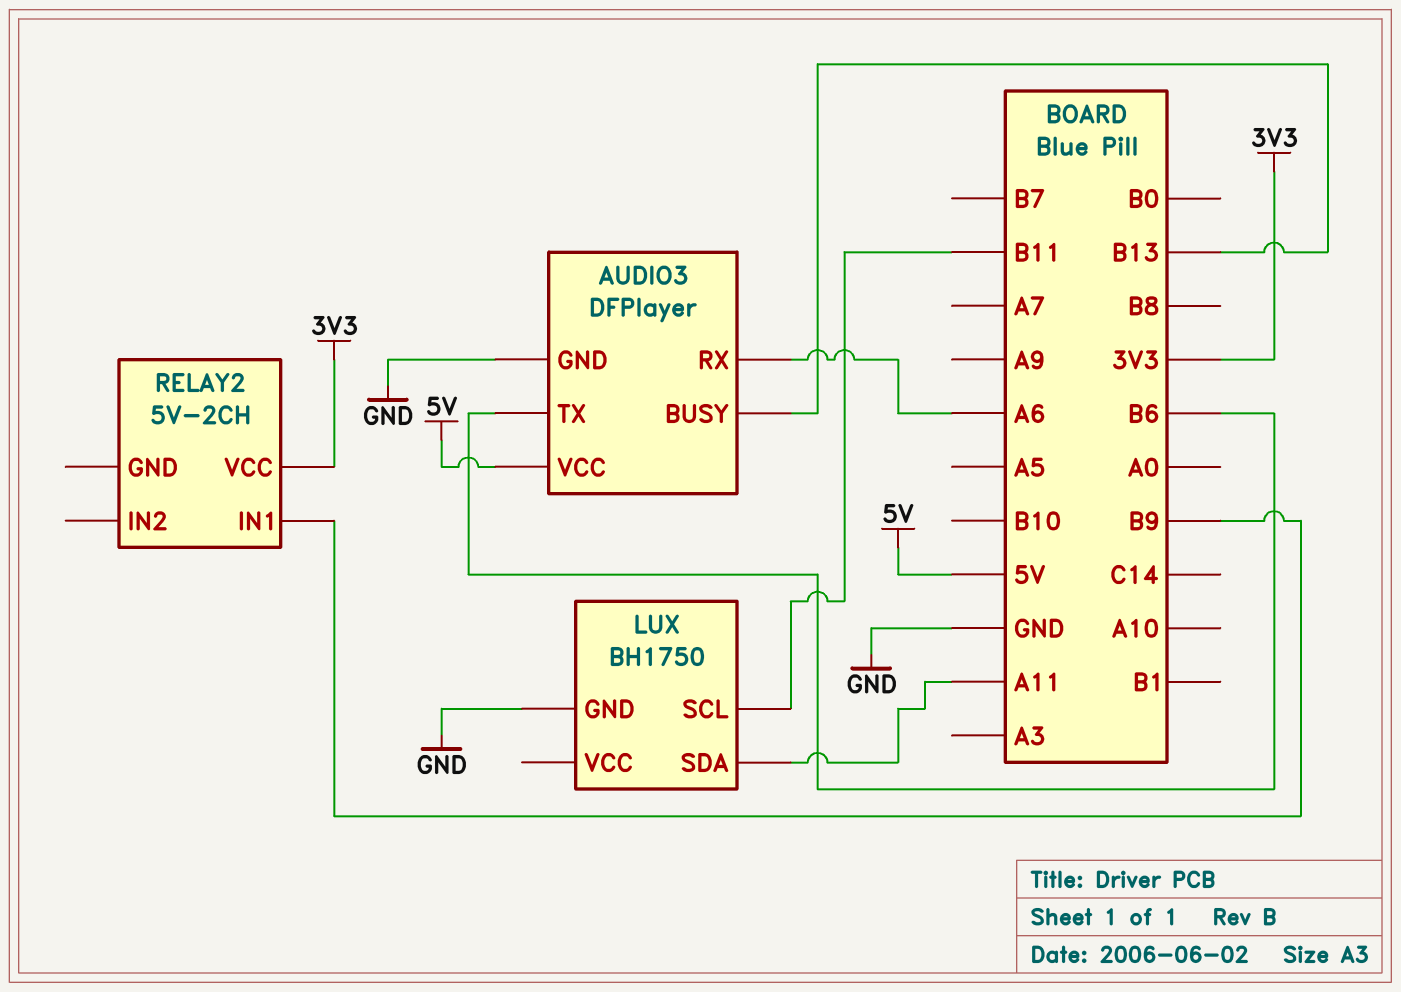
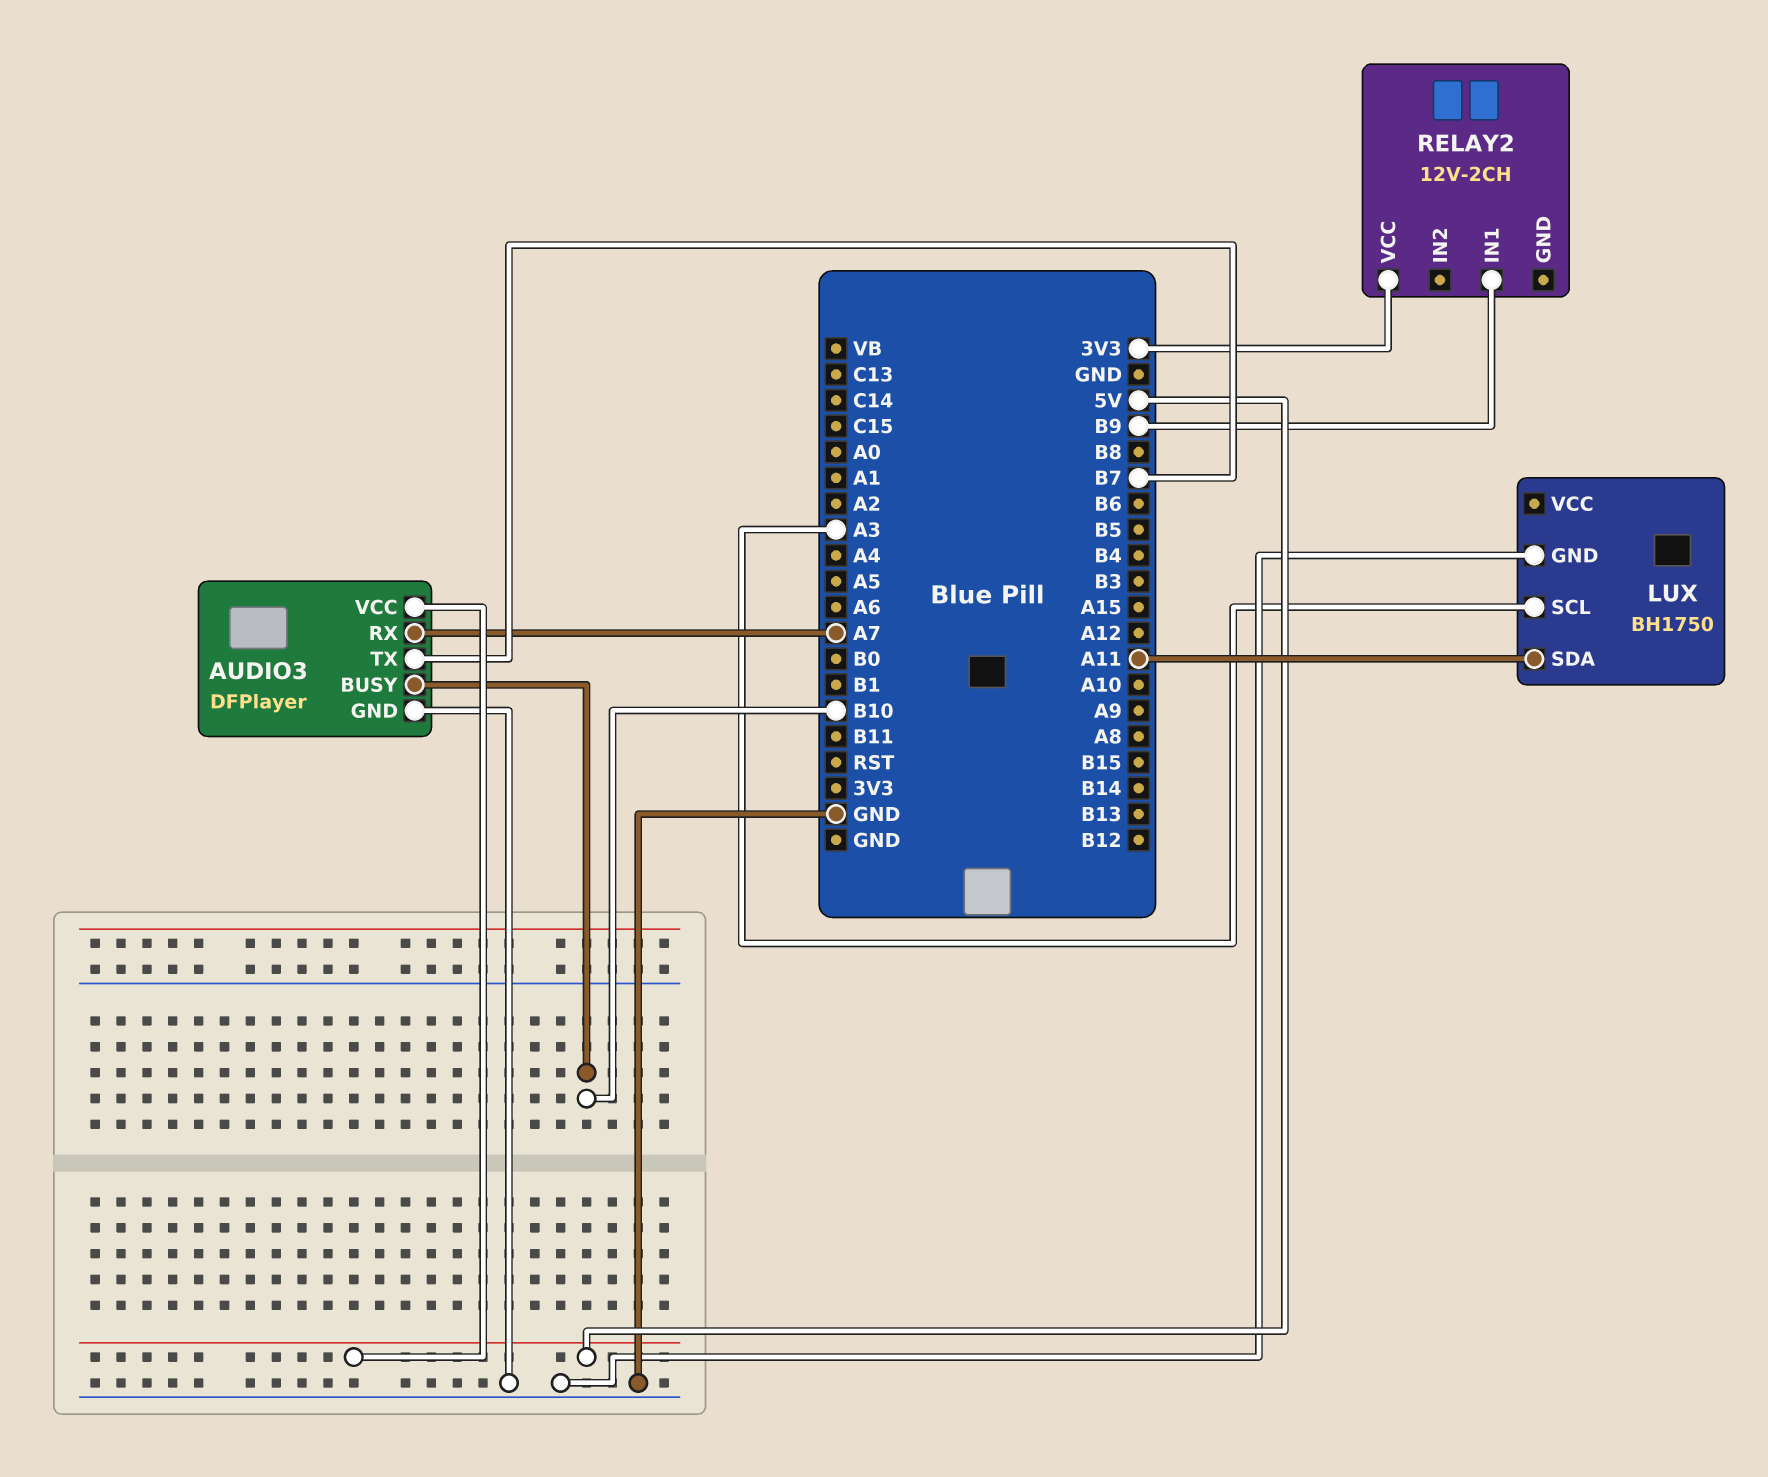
AUDIO3 pin BUSY: B13 -> B10
AUDIO3 pin RX: A6 -> A7
AUDIO3 pin TX: B6 -> B7
LUX pin SCL: B11 -> A3
RELAY2: 5V-2CH -> 12V-2CH

